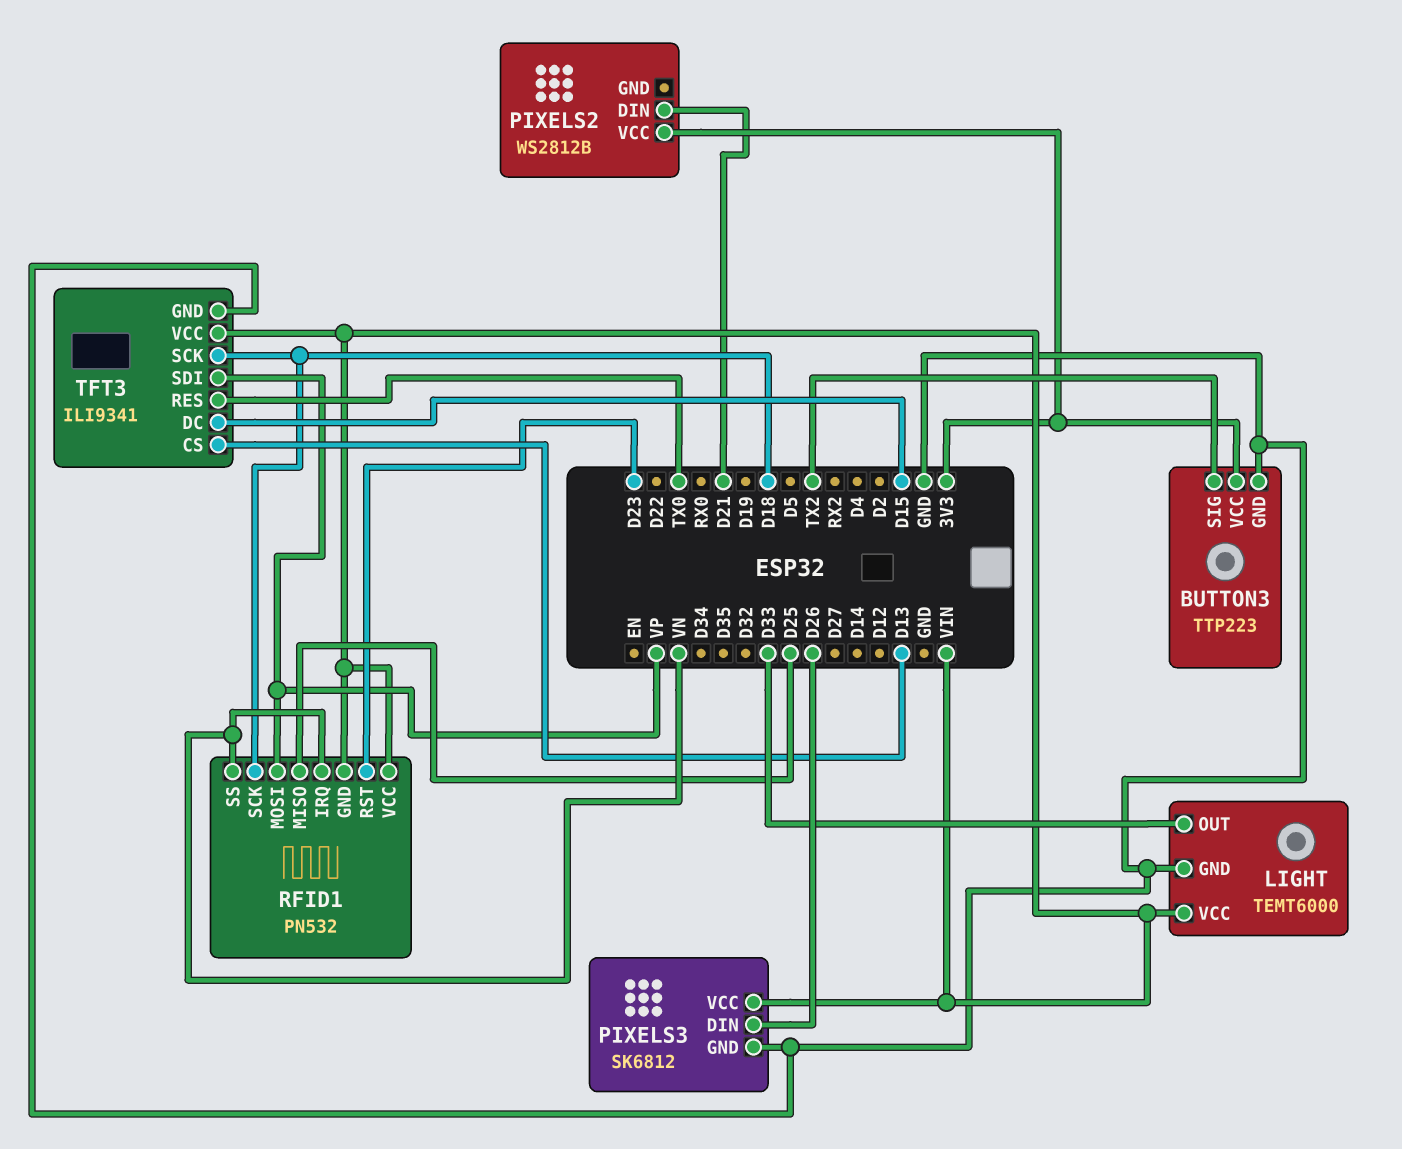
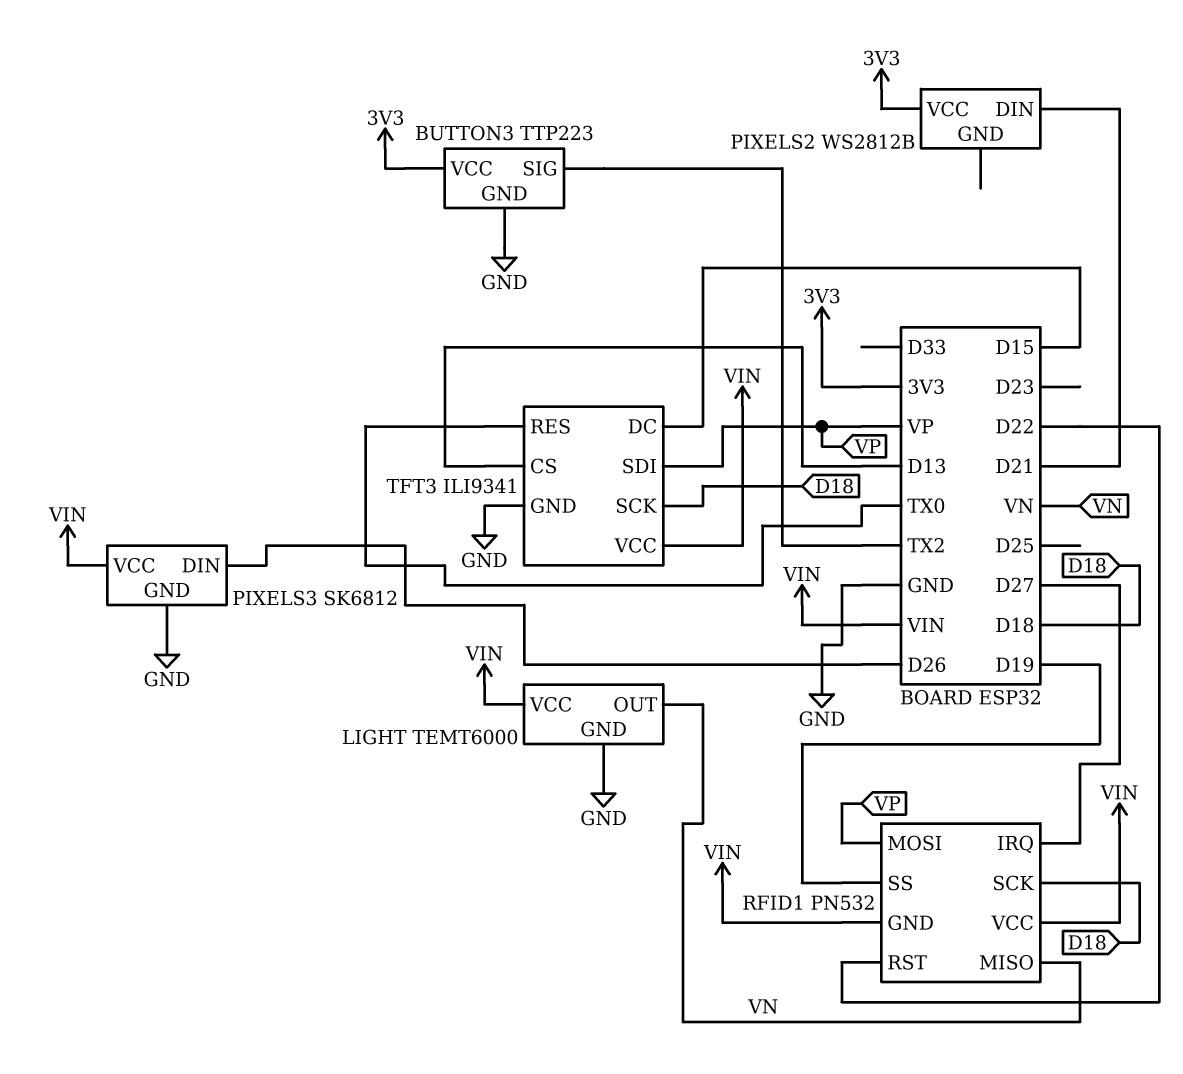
LIGHT pin OUT: D33 -> VN
RFID1 pin IRQ: VN -> D27
RFID1 pin MISO: D25 -> VN
RFID1 pin RST: D23 -> D22
RFID1 pin SS: VN -> D19

